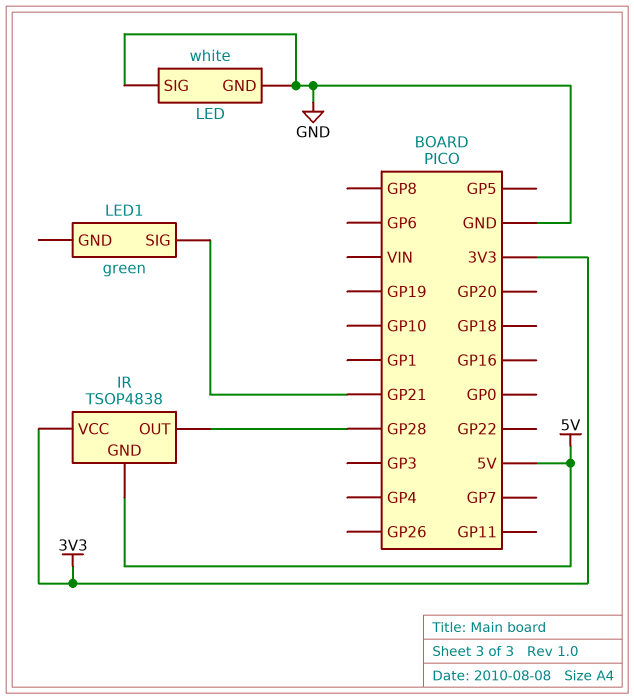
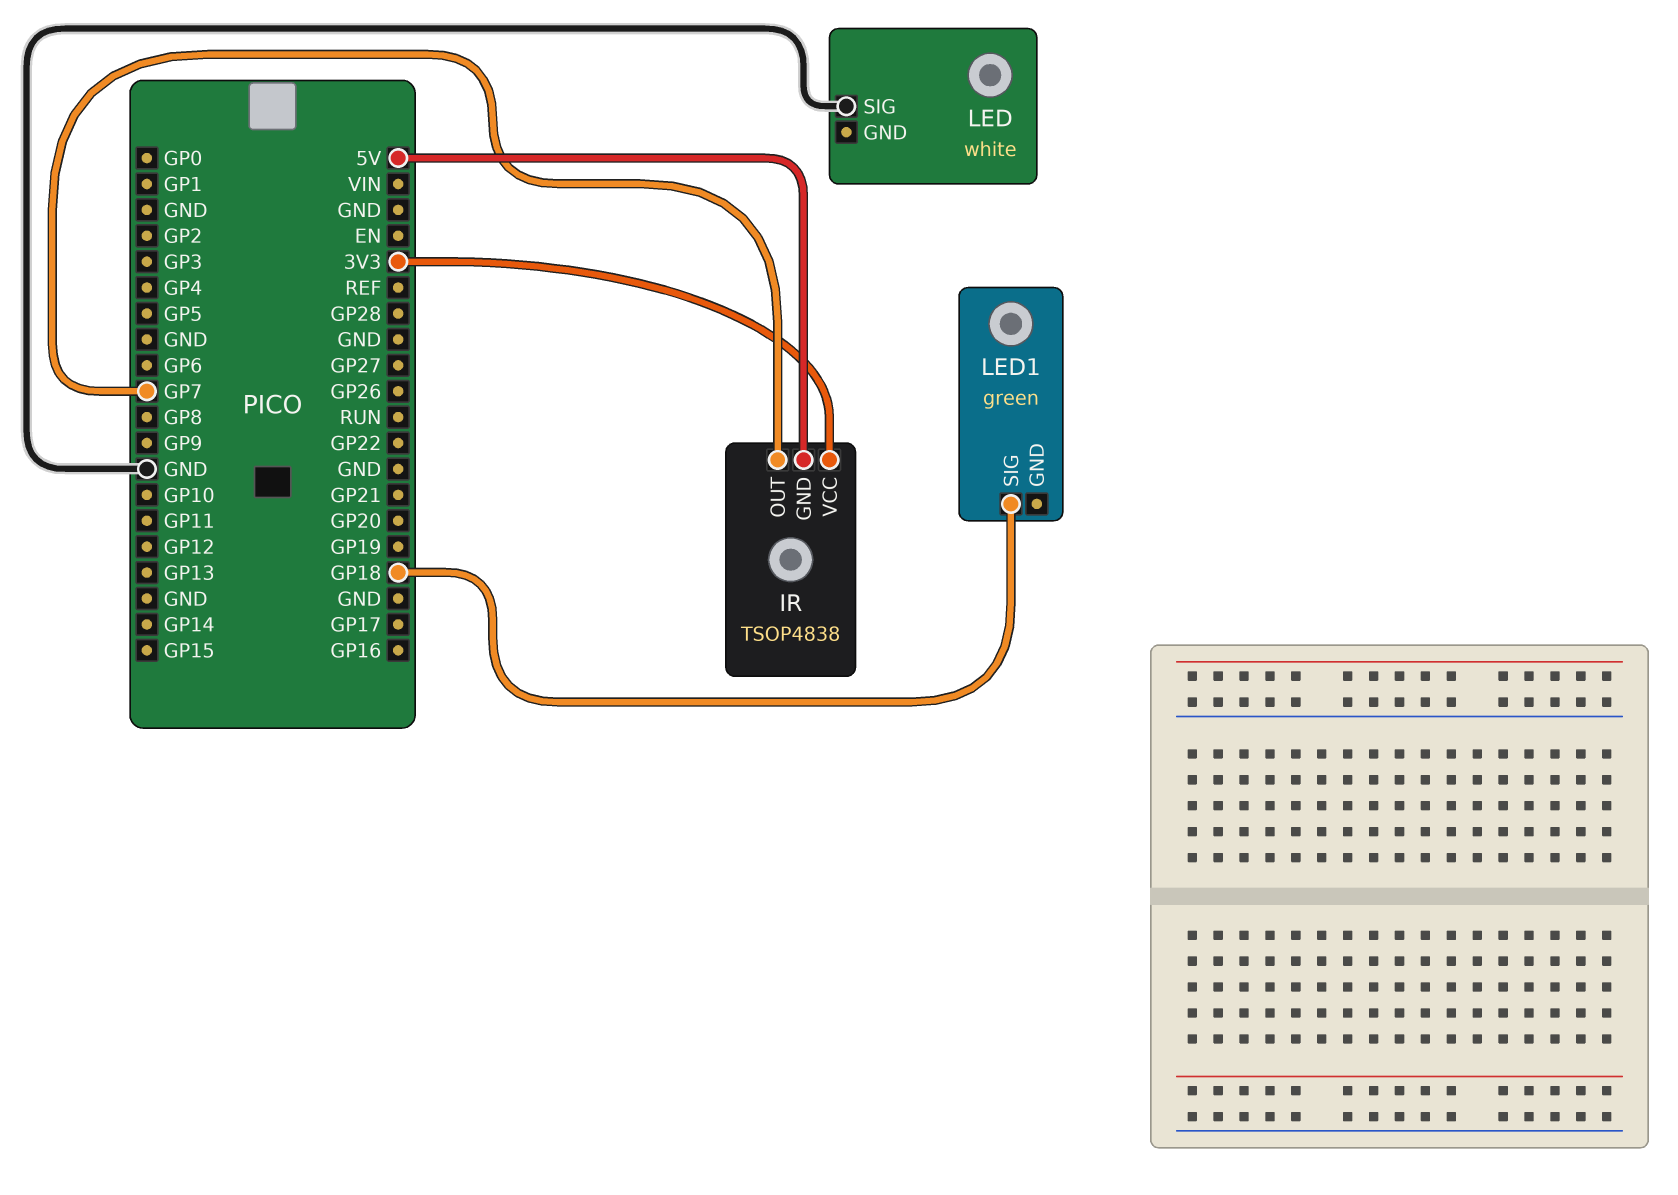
IR pin OUT: GP28 -> GP7
LED pin GND: GND -> none
LED1 pin SIG: GP21 -> GP18

